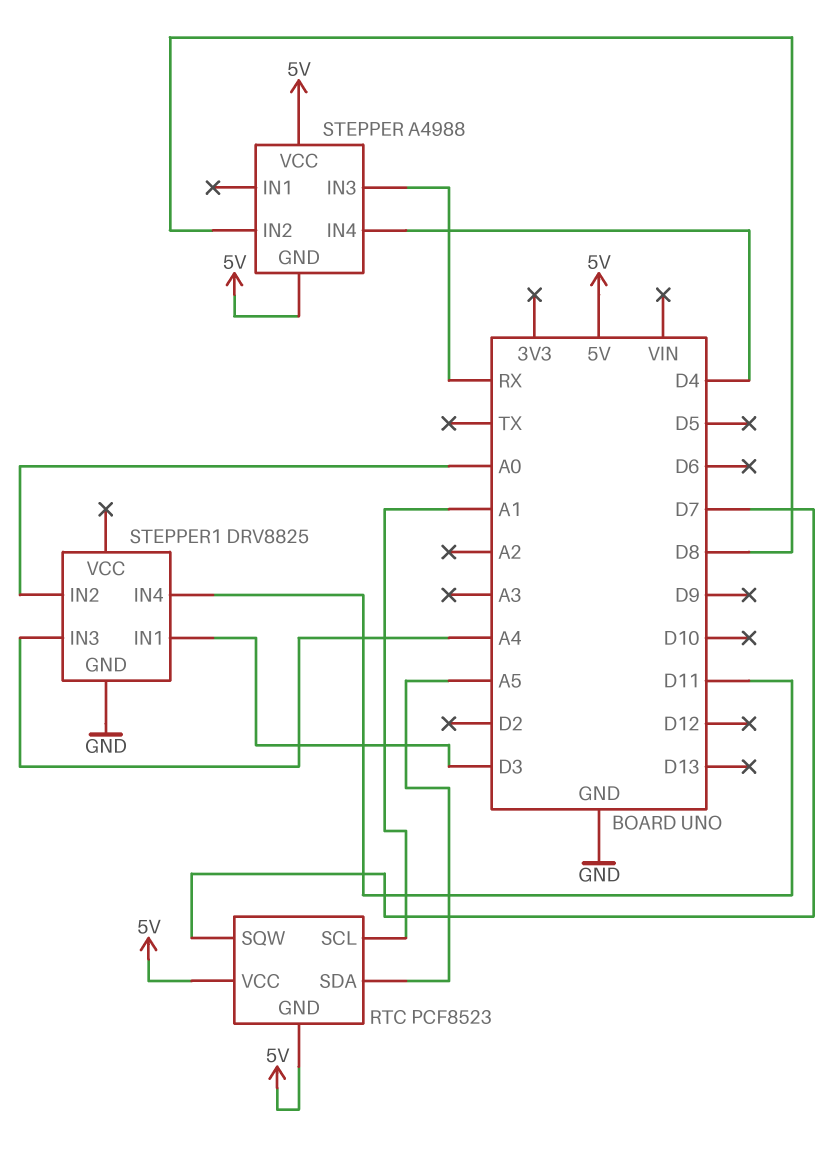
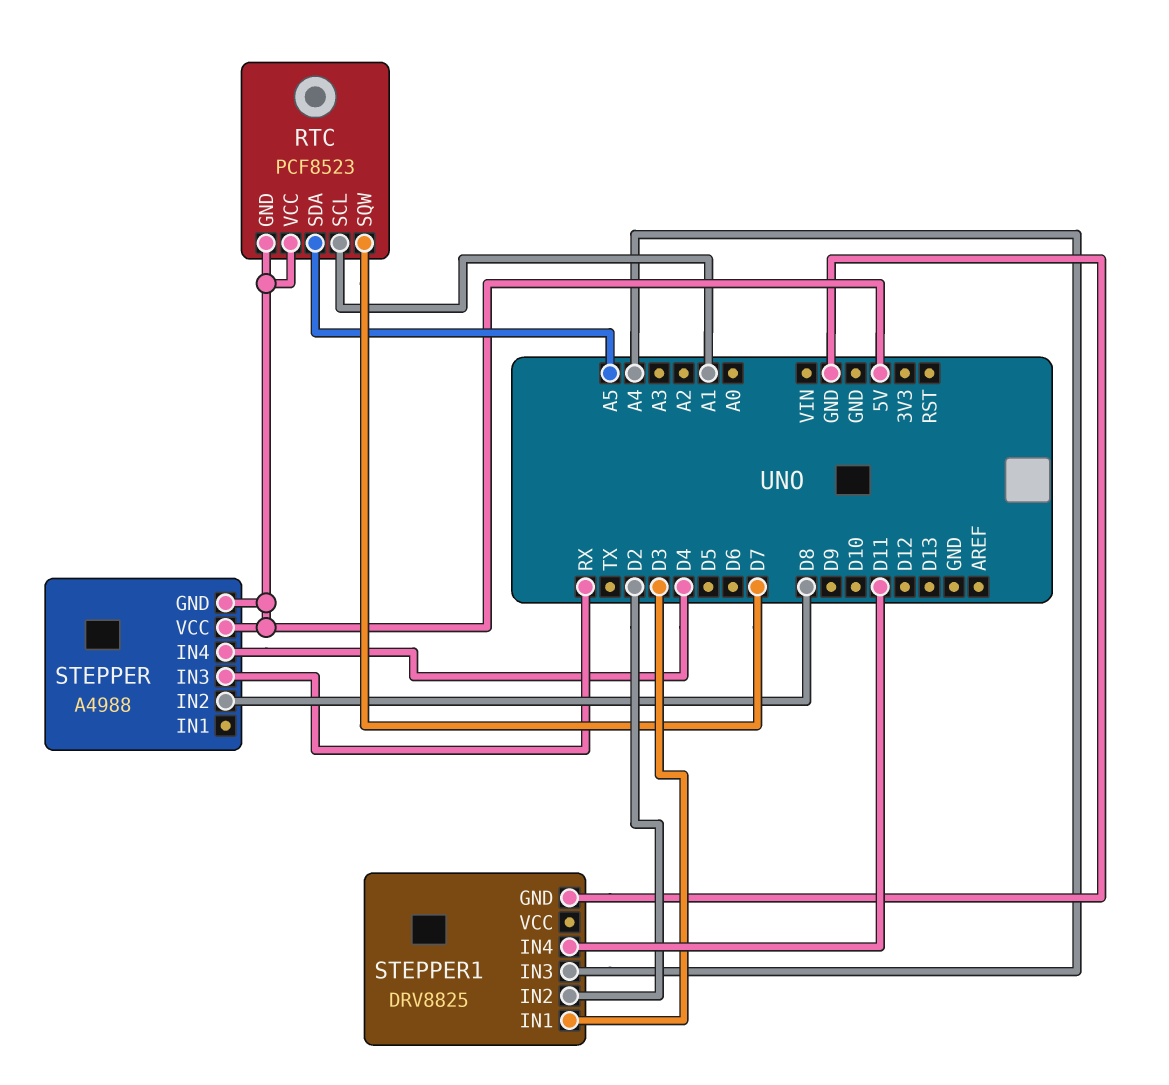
STEPPER1 pin IN2: A0 -> D2

